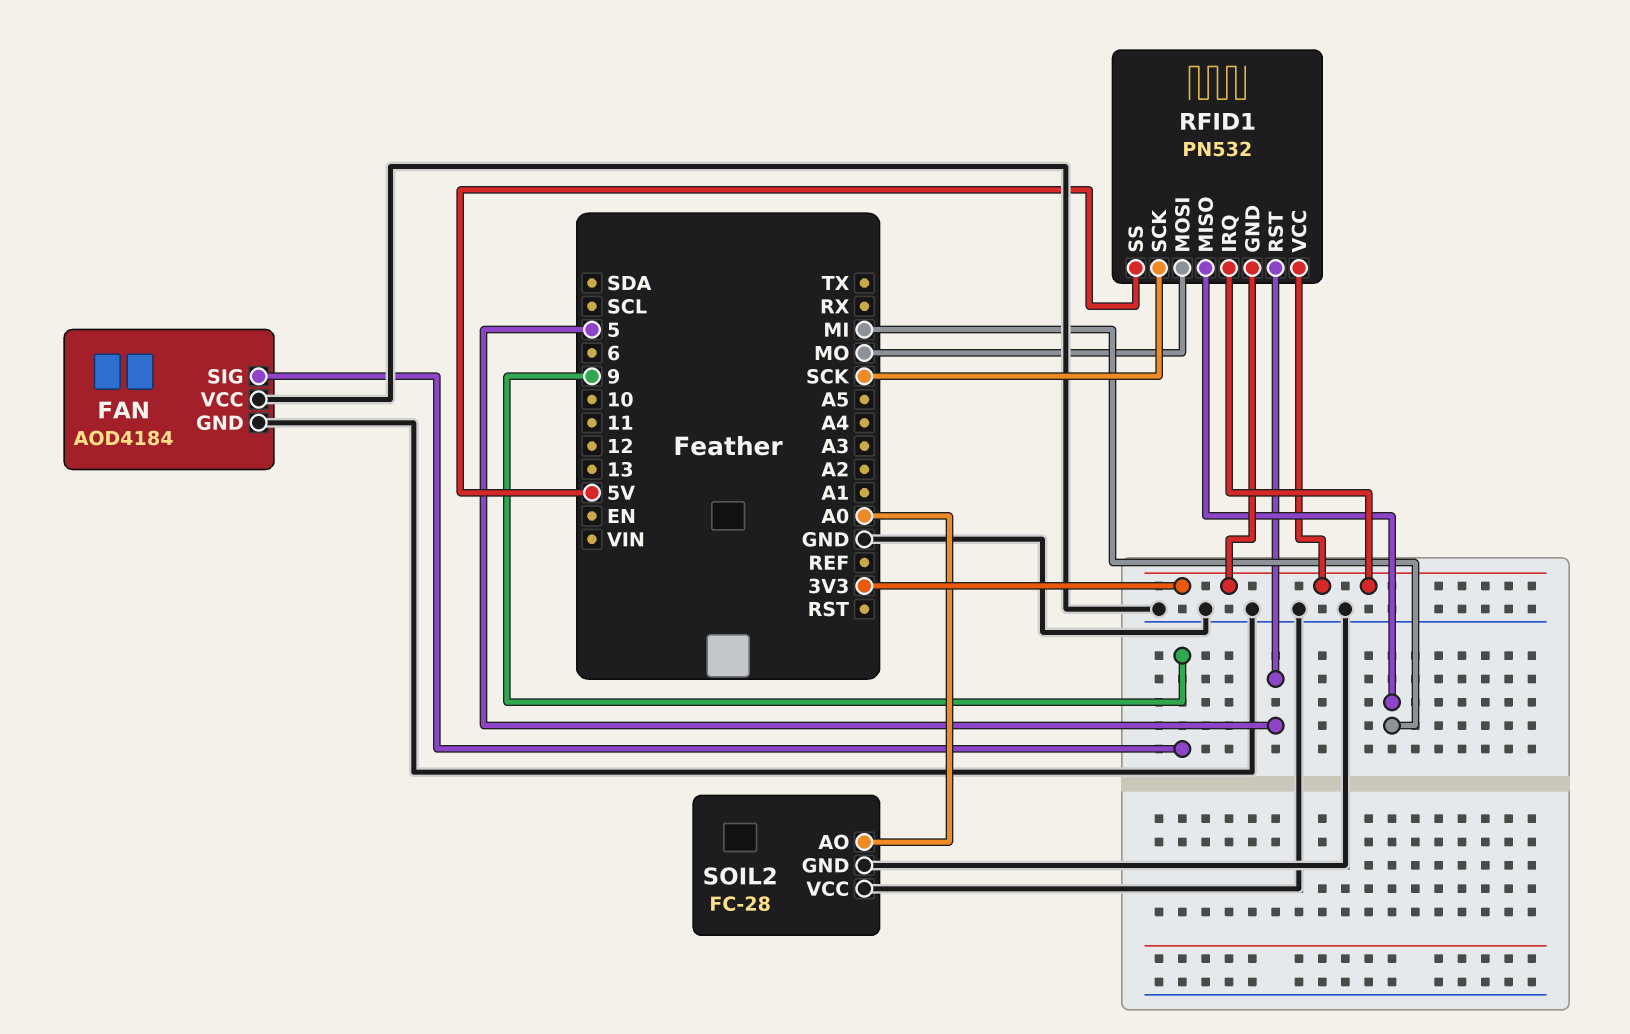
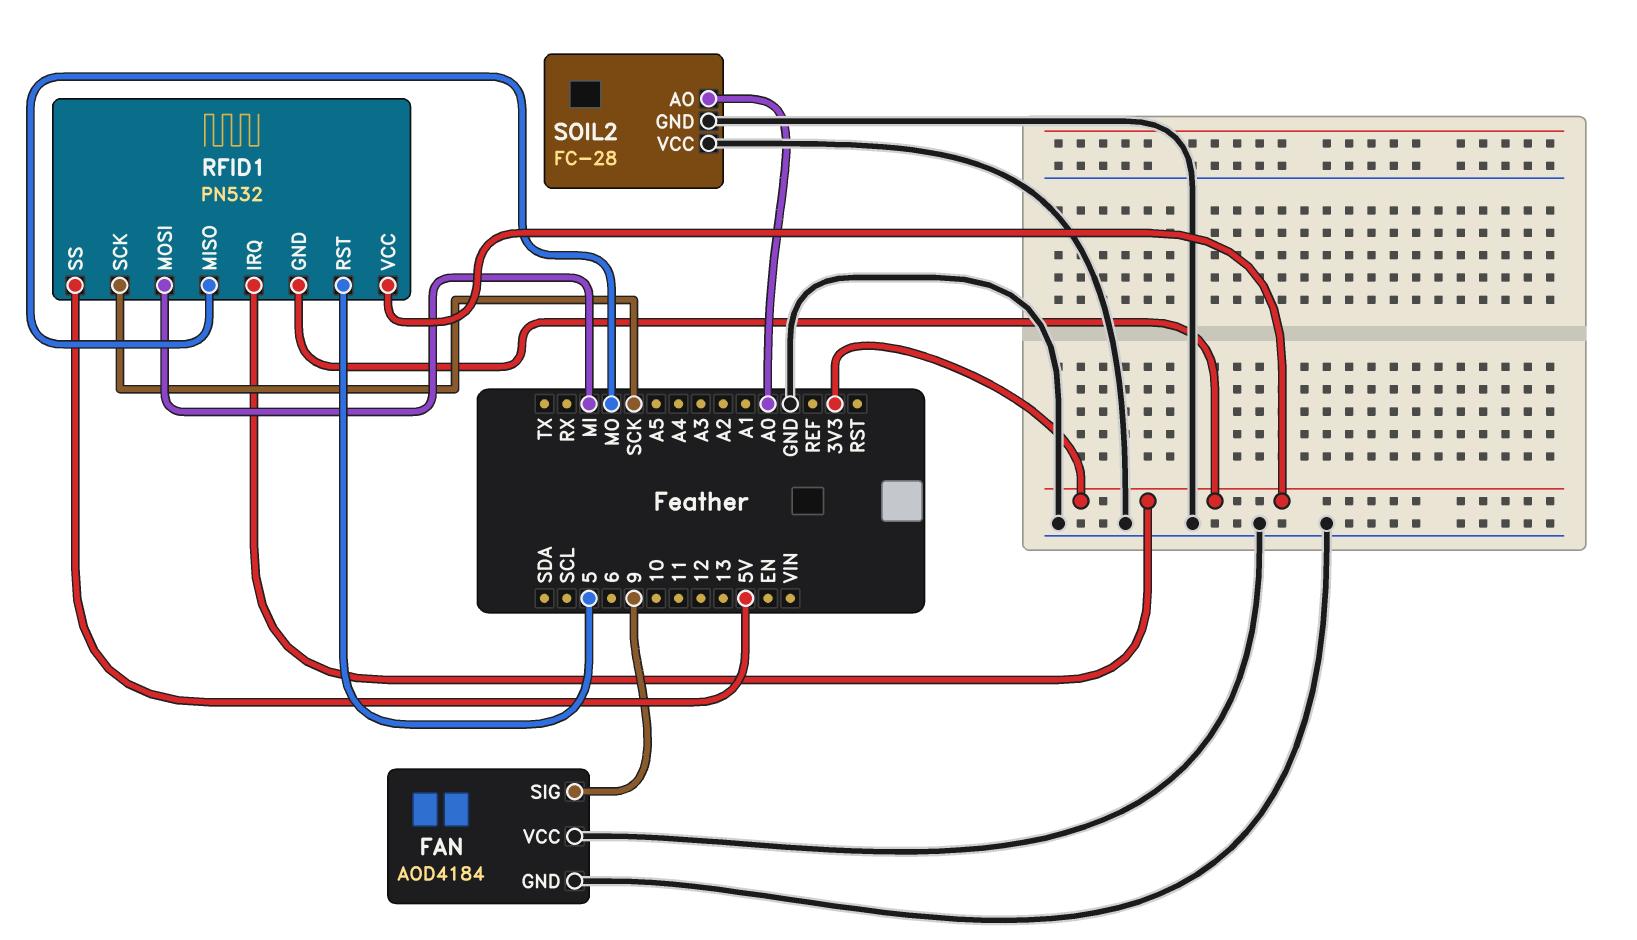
RFID1 pin MISO: MI -> MO
RFID1 pin MOSI: MO -> MI

